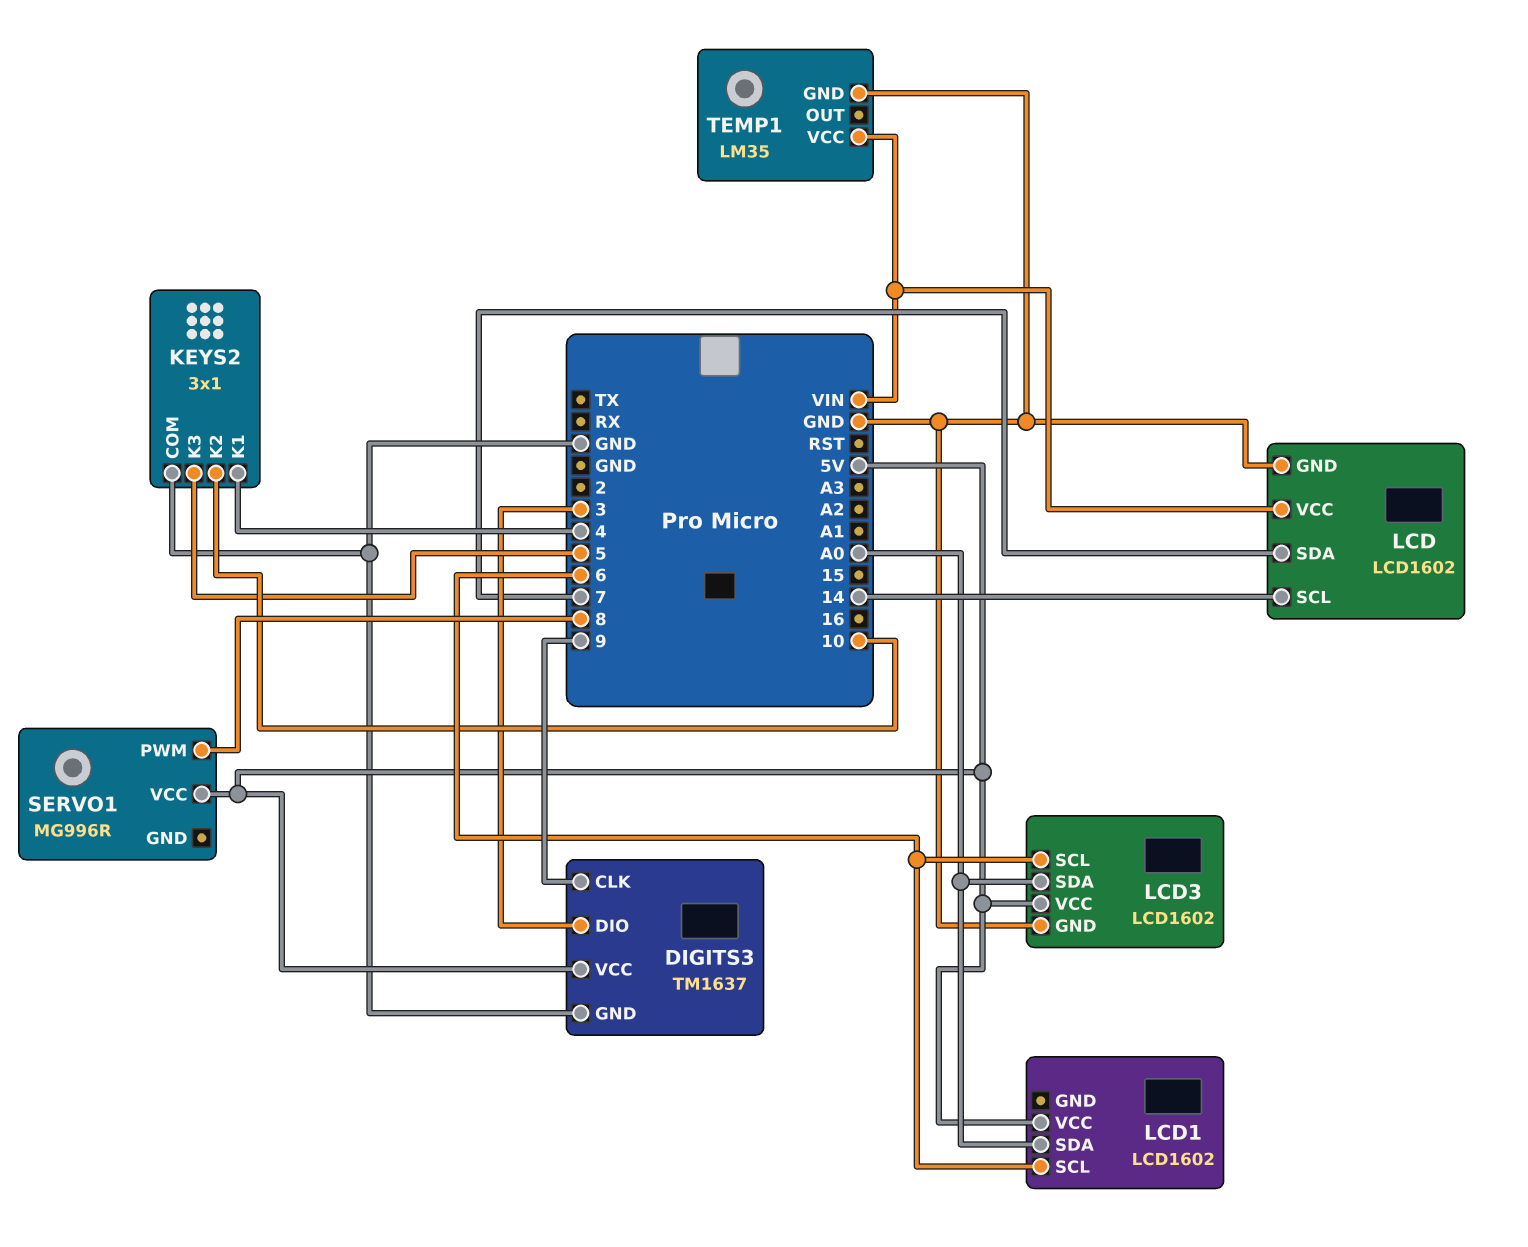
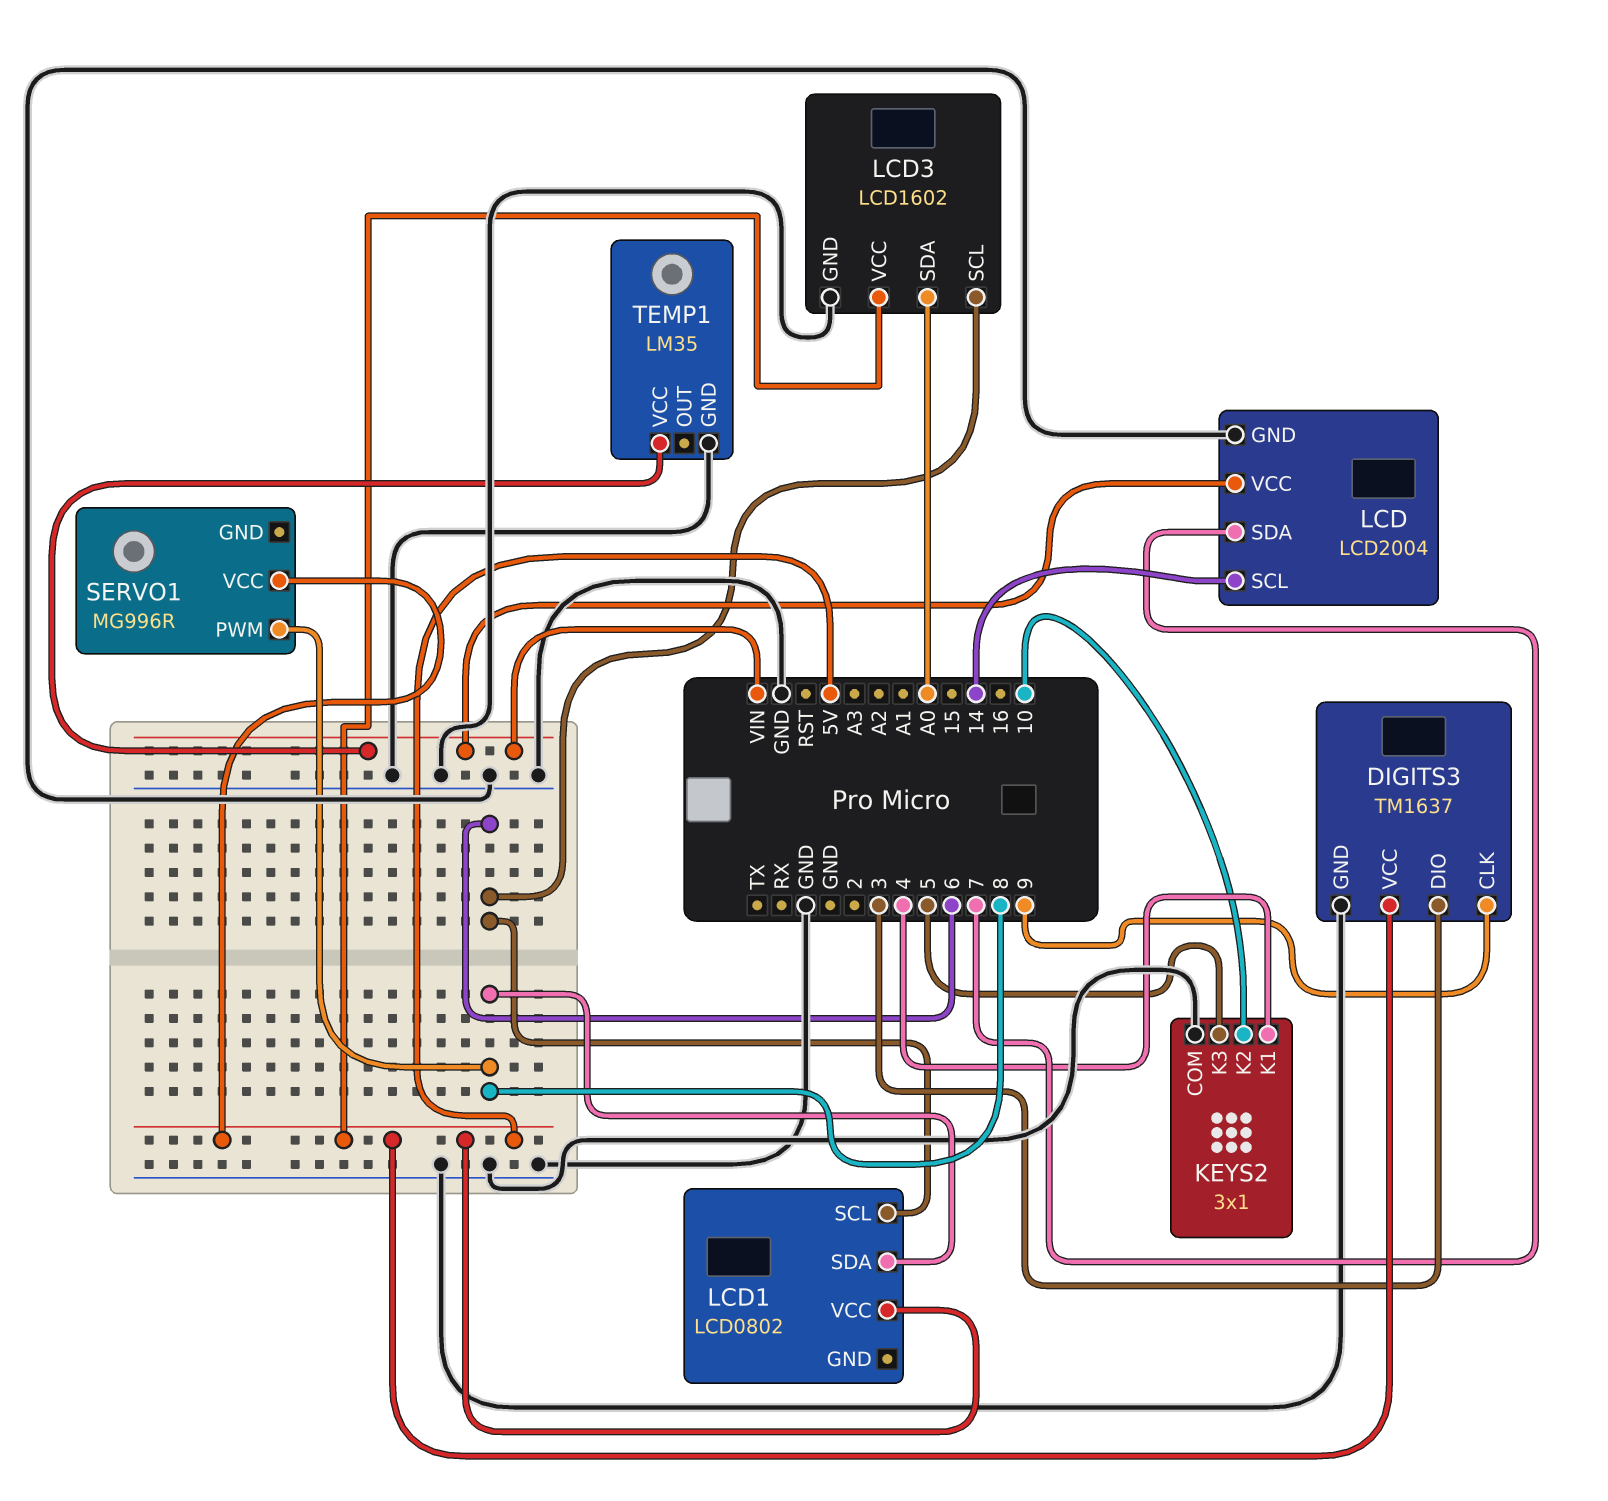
LCD: LCD1602 -> LCD2004
LCD1: LCD1602 -> LCD0802
LCD1 pin SDA: A0 -> 8

